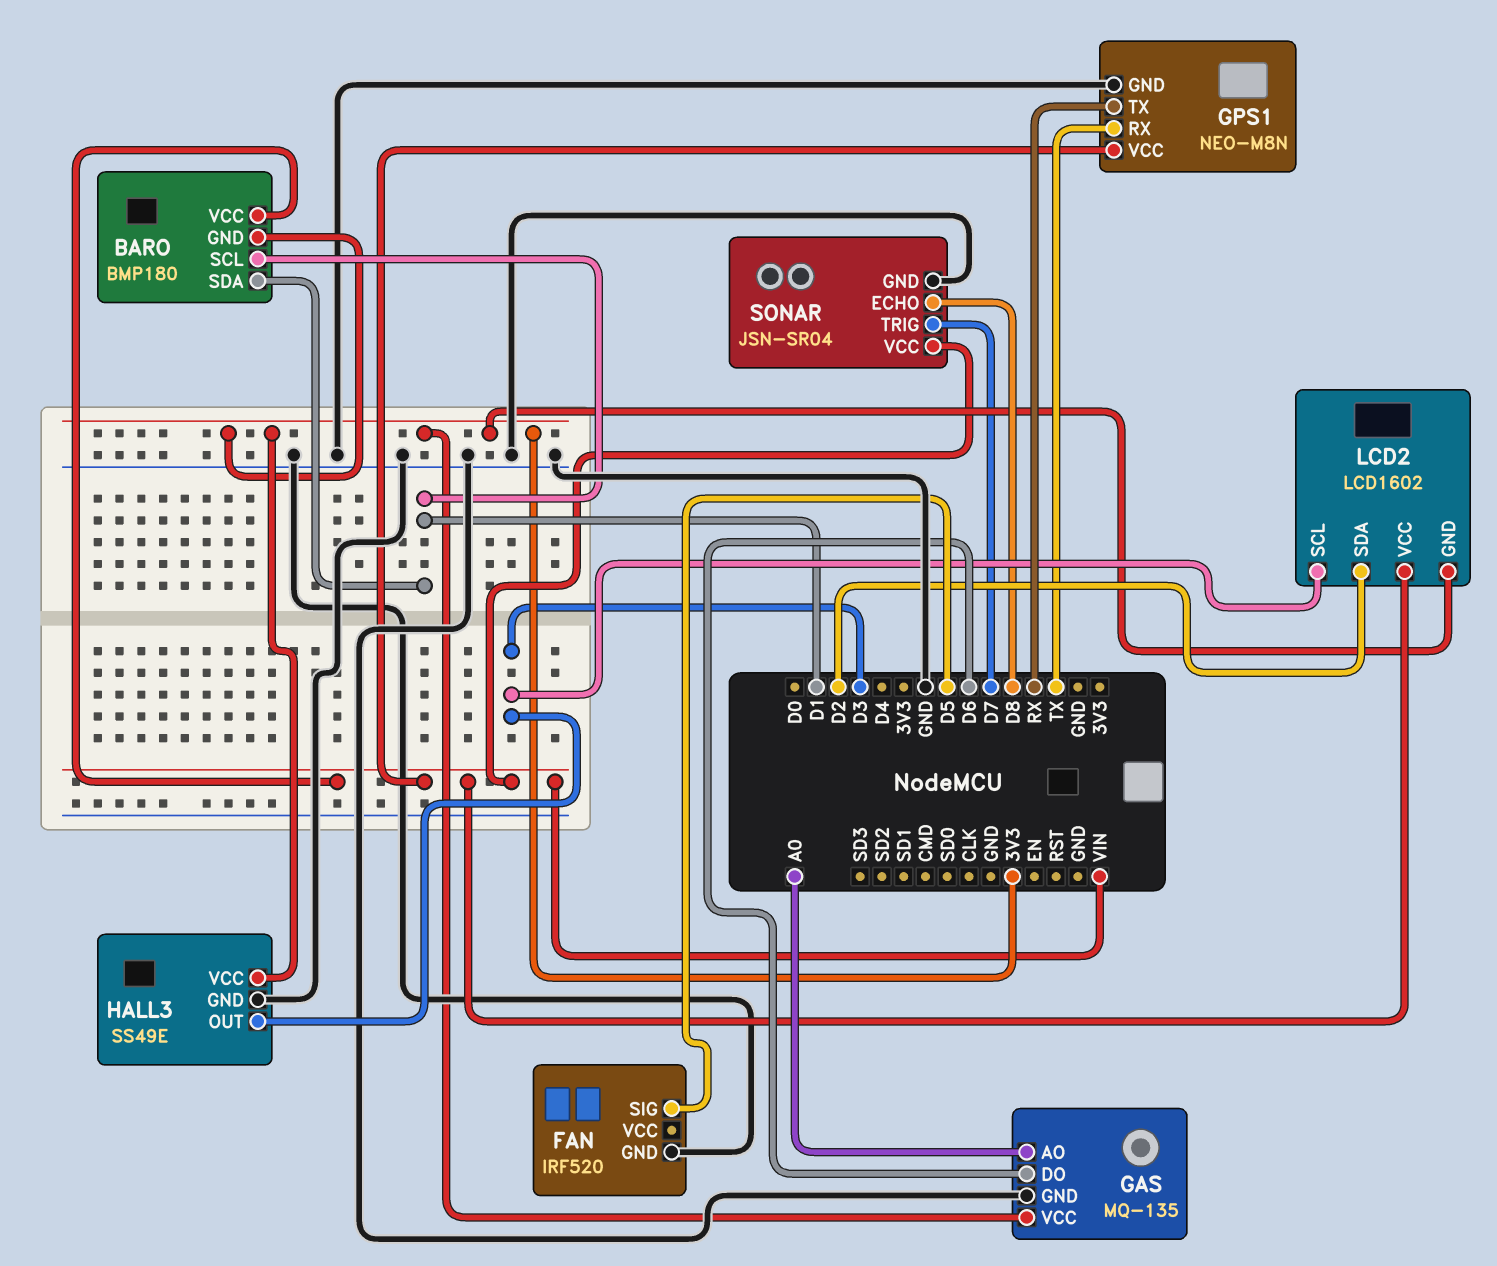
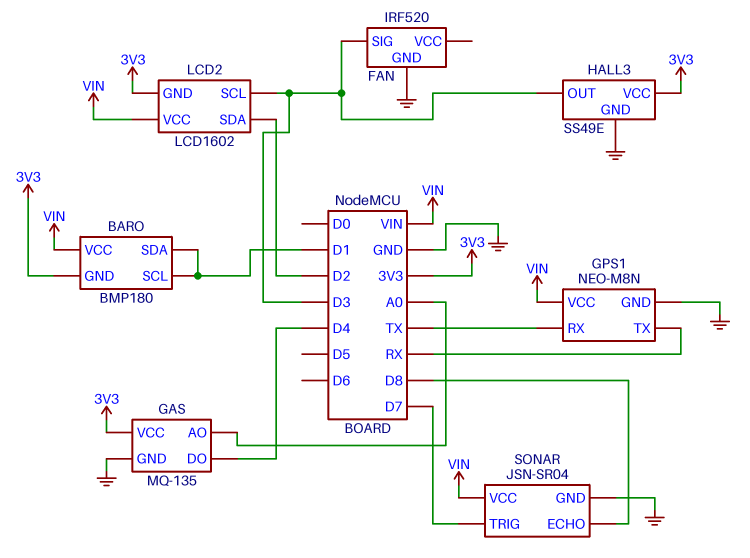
FAN pin SIG: D5 -> D3
GAS pin DO: D6 -> D4

